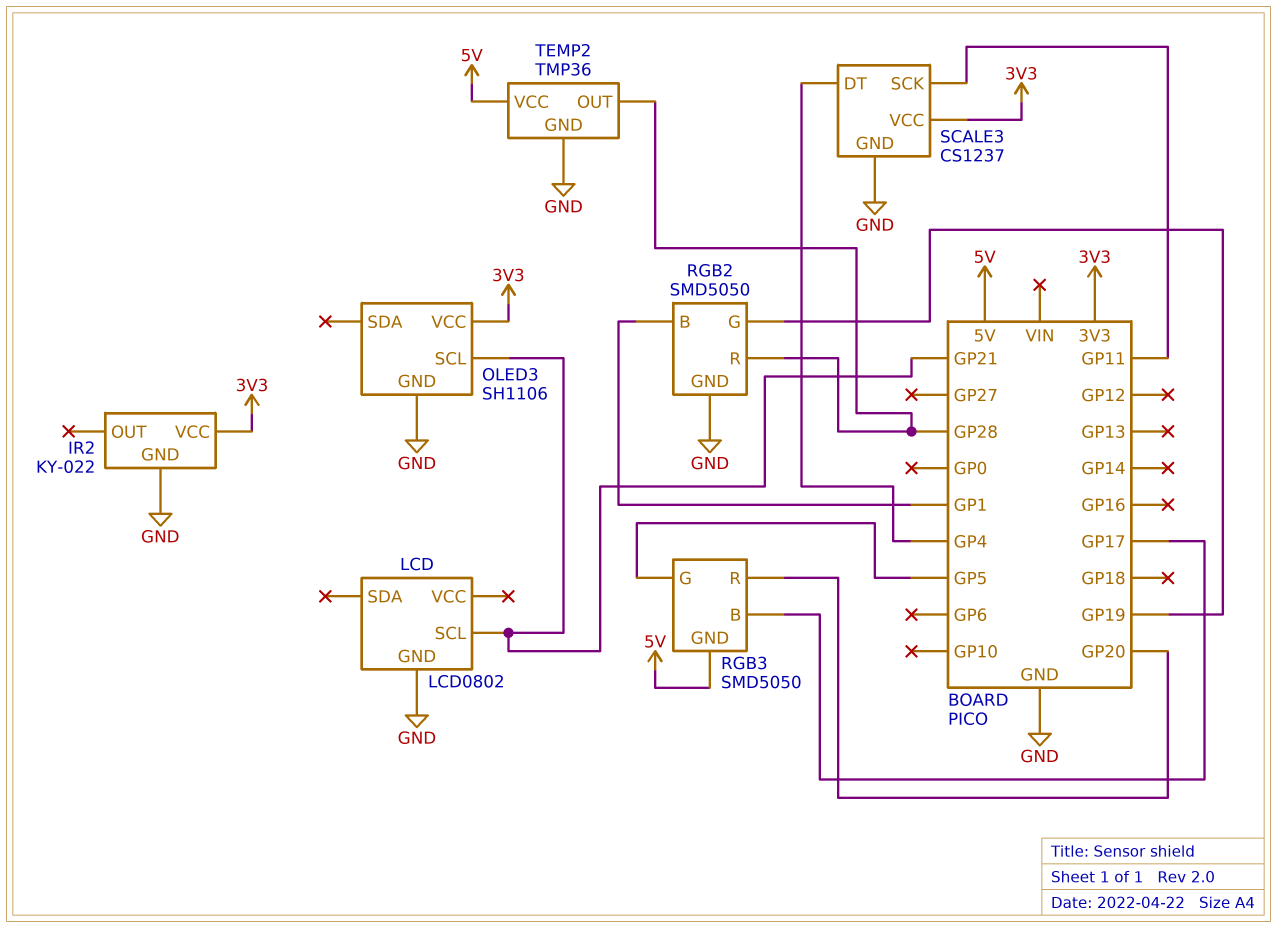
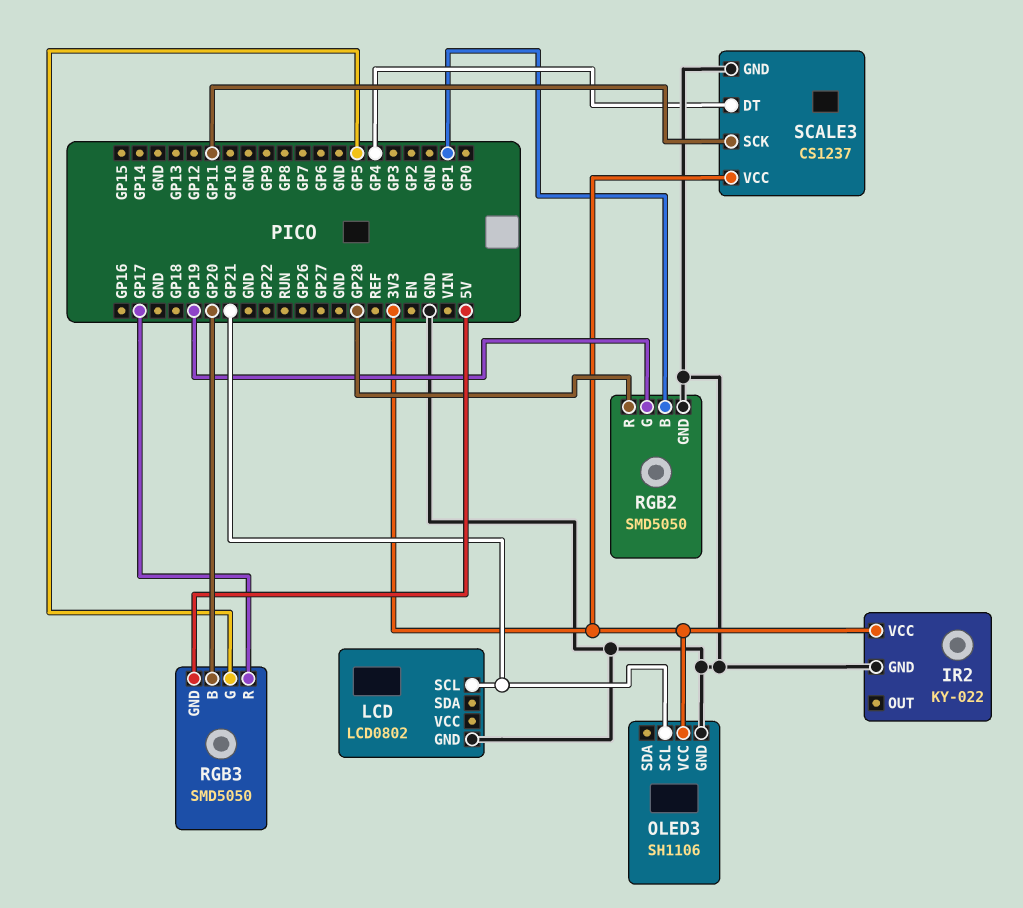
RGB3 pin B: GP17 -> GP20
RGB3 pin R: GP20 -> GP17
TEMP2: TMP36 -> none
TEMP2 pin GND: GND -> none
TEMP2 pin OUT: GP28 -> none
TEMP2 pin VCC: 5V -> none

